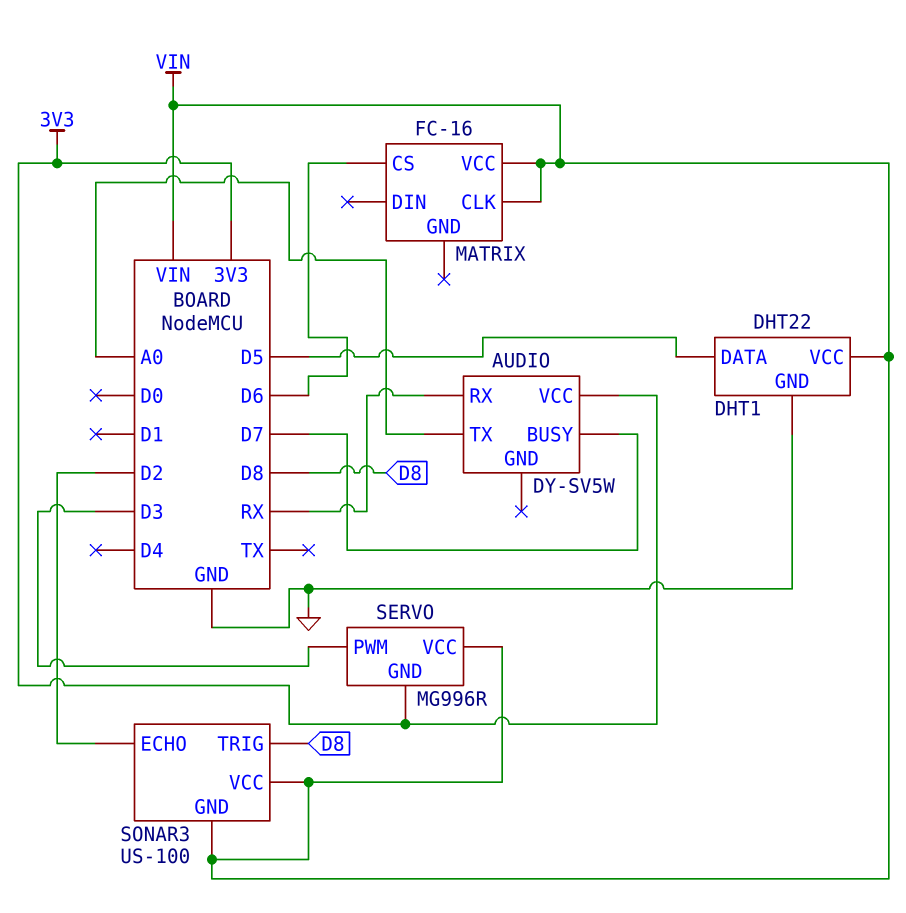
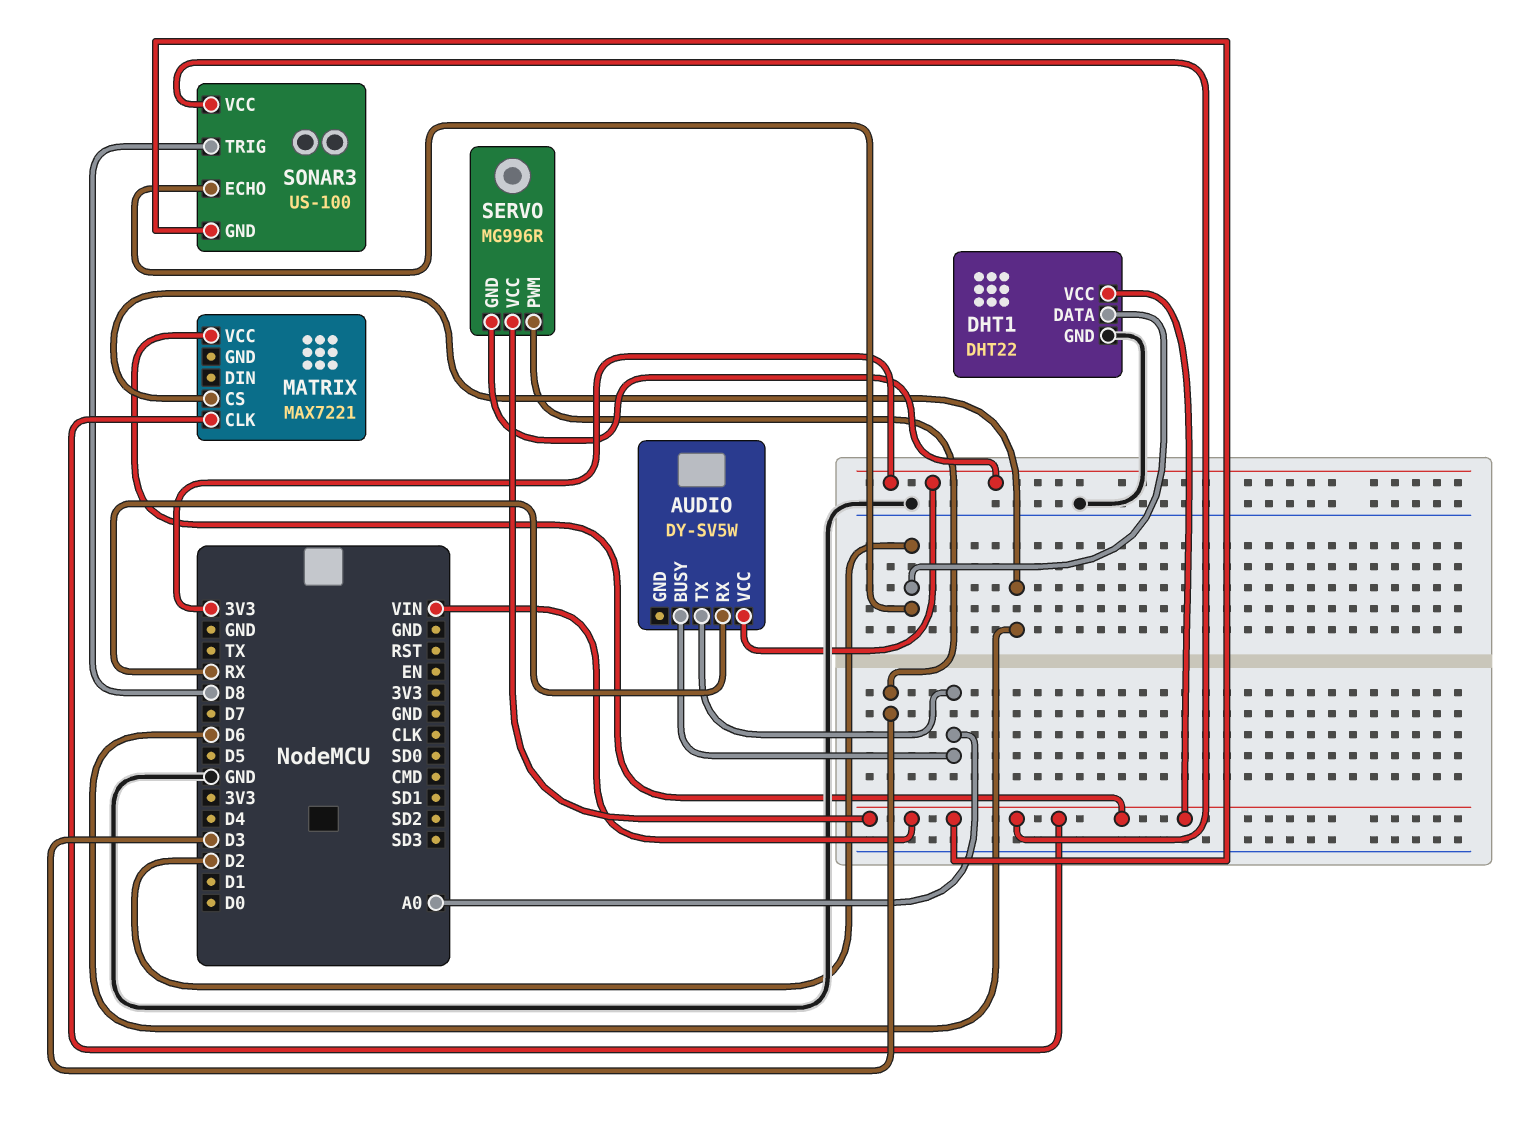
AUDIO pin BUSY: D7 -> A0
DHT1 pin DATA: D5 -> D2
MATRIX: FC-16 -> MAX7221

